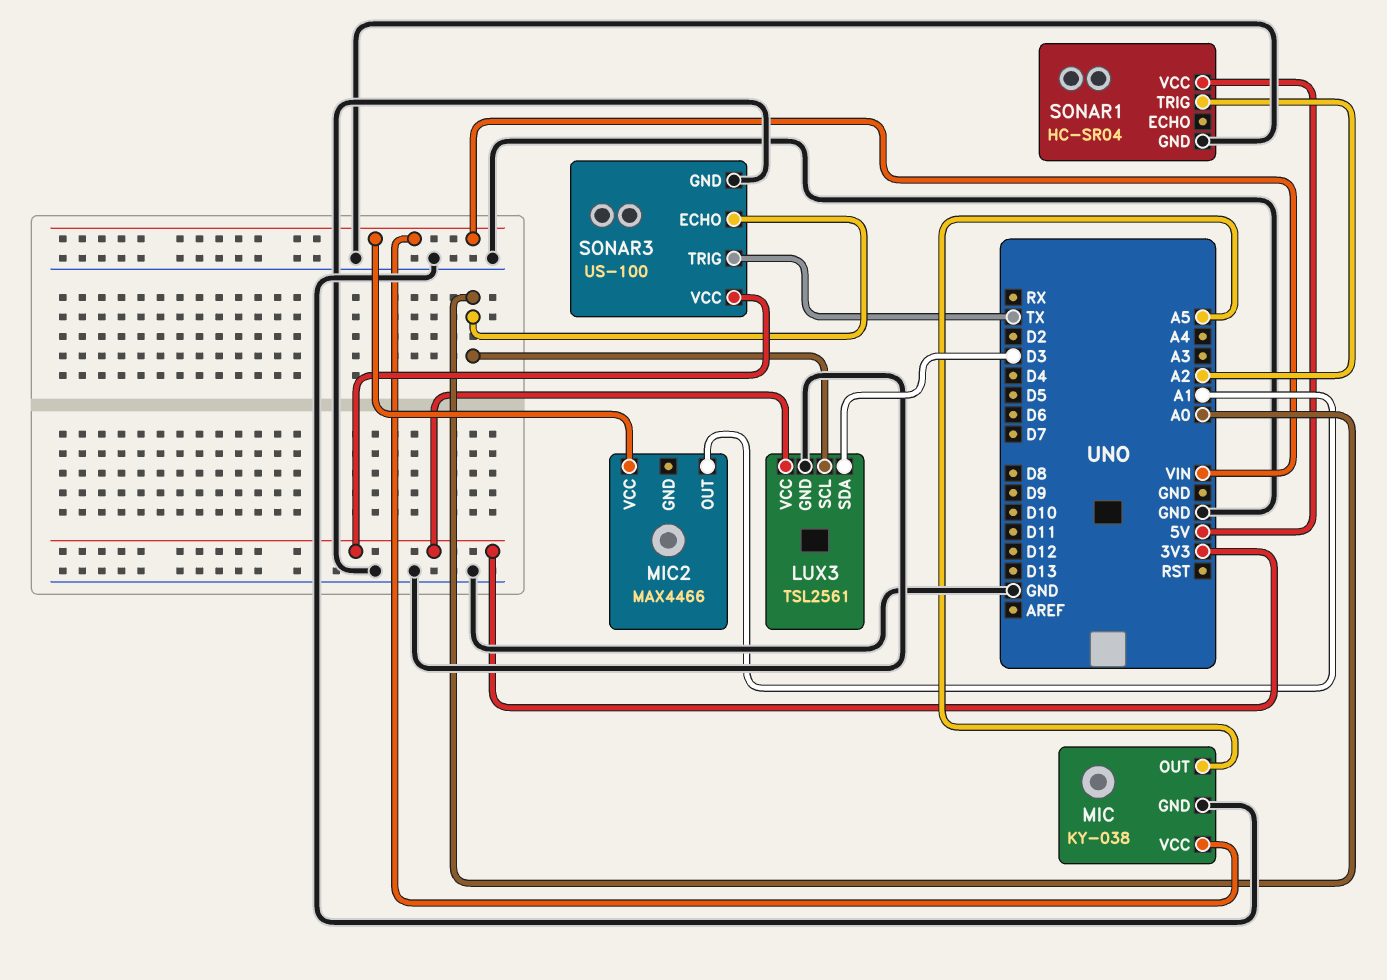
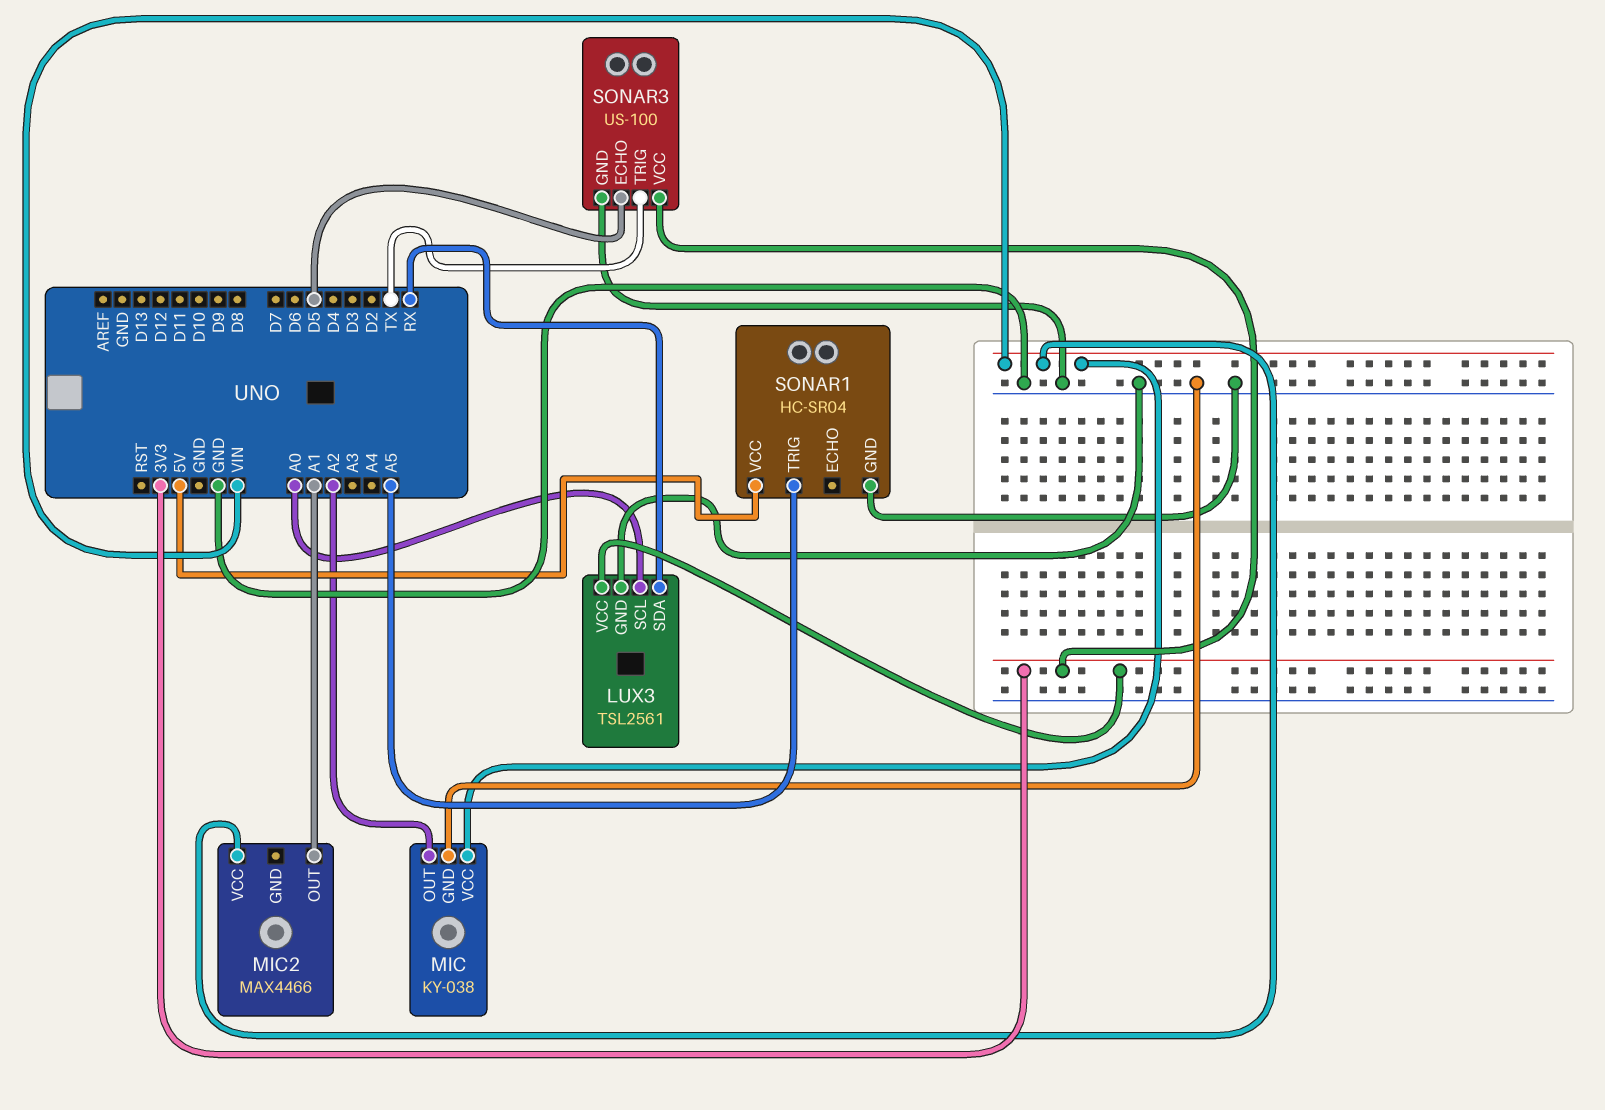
LUX3 pin SDA: D3 -> RX
MIC pin OUT: A5 -> A2
SONAR1 pin TRIG: A2 -> A5
SONAR3 pin ECHO: A0 -> D5

